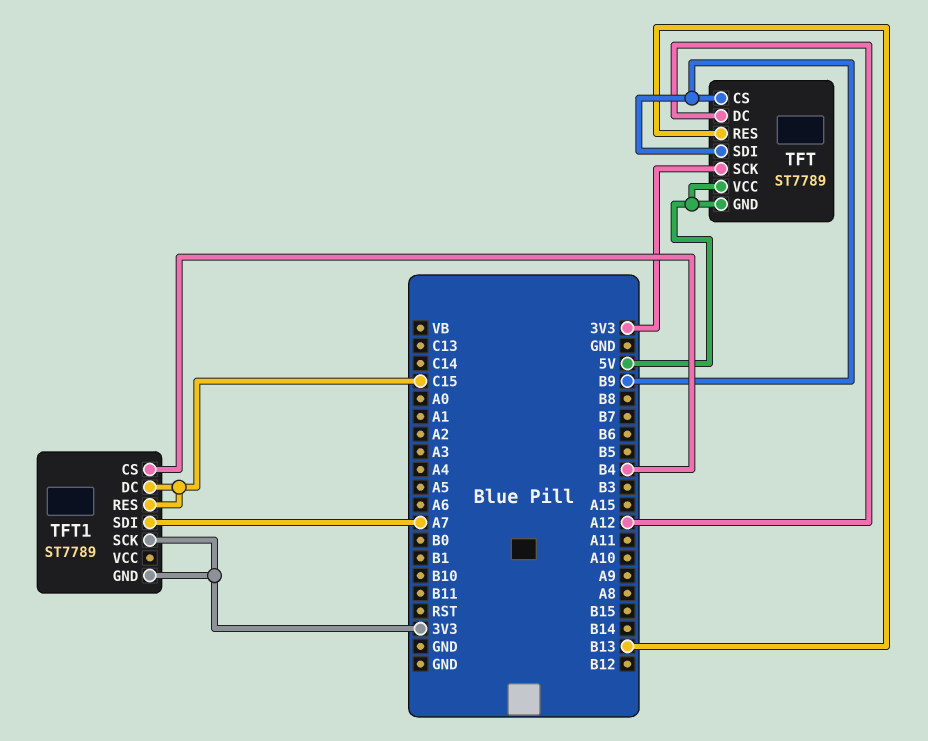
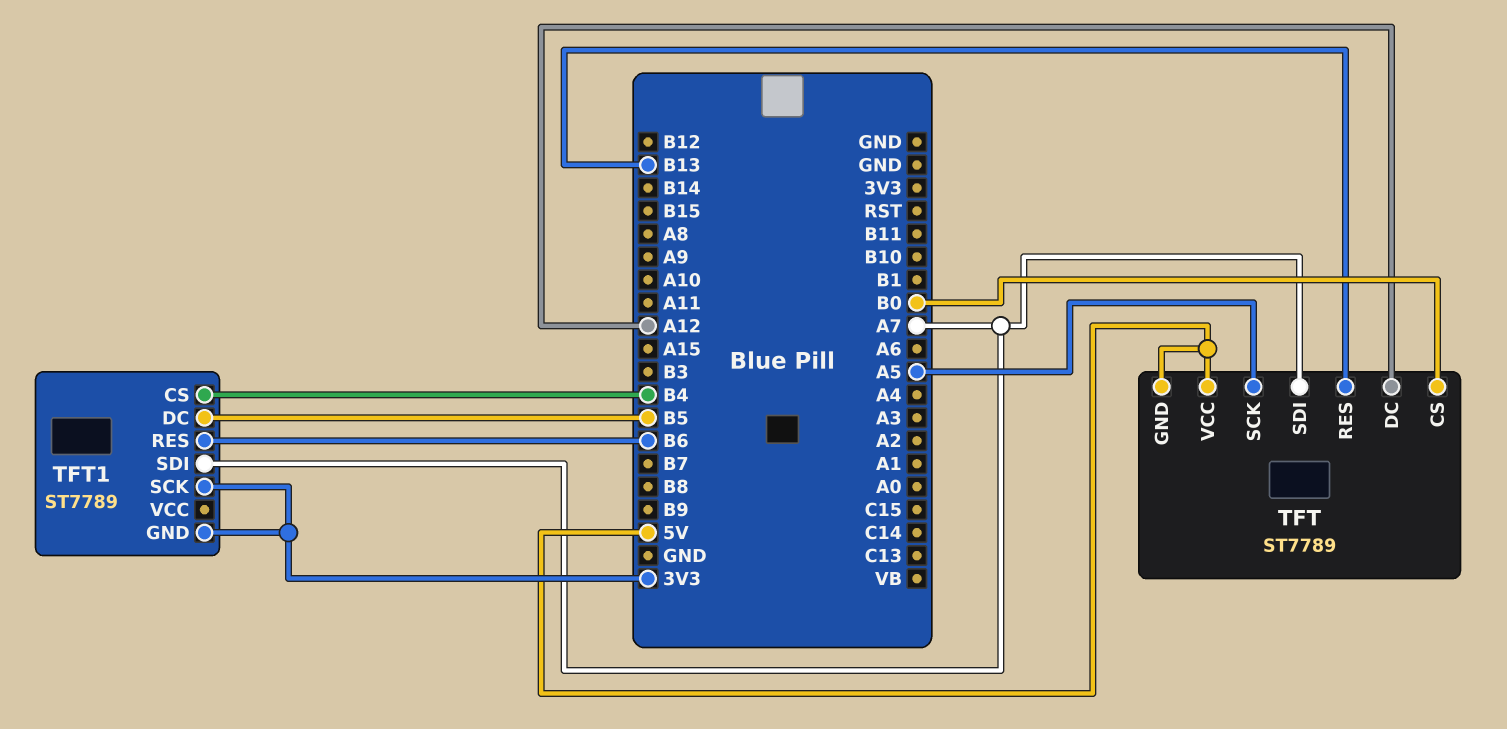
TFT pin CS: B9 -> B0
TFT pin SCK: 3V3 -> A5
TFT pin SDI: B9 -> A7
TFT1 pin DC: C15 -> B5
TFT1 pin RES: C15 -> B6

